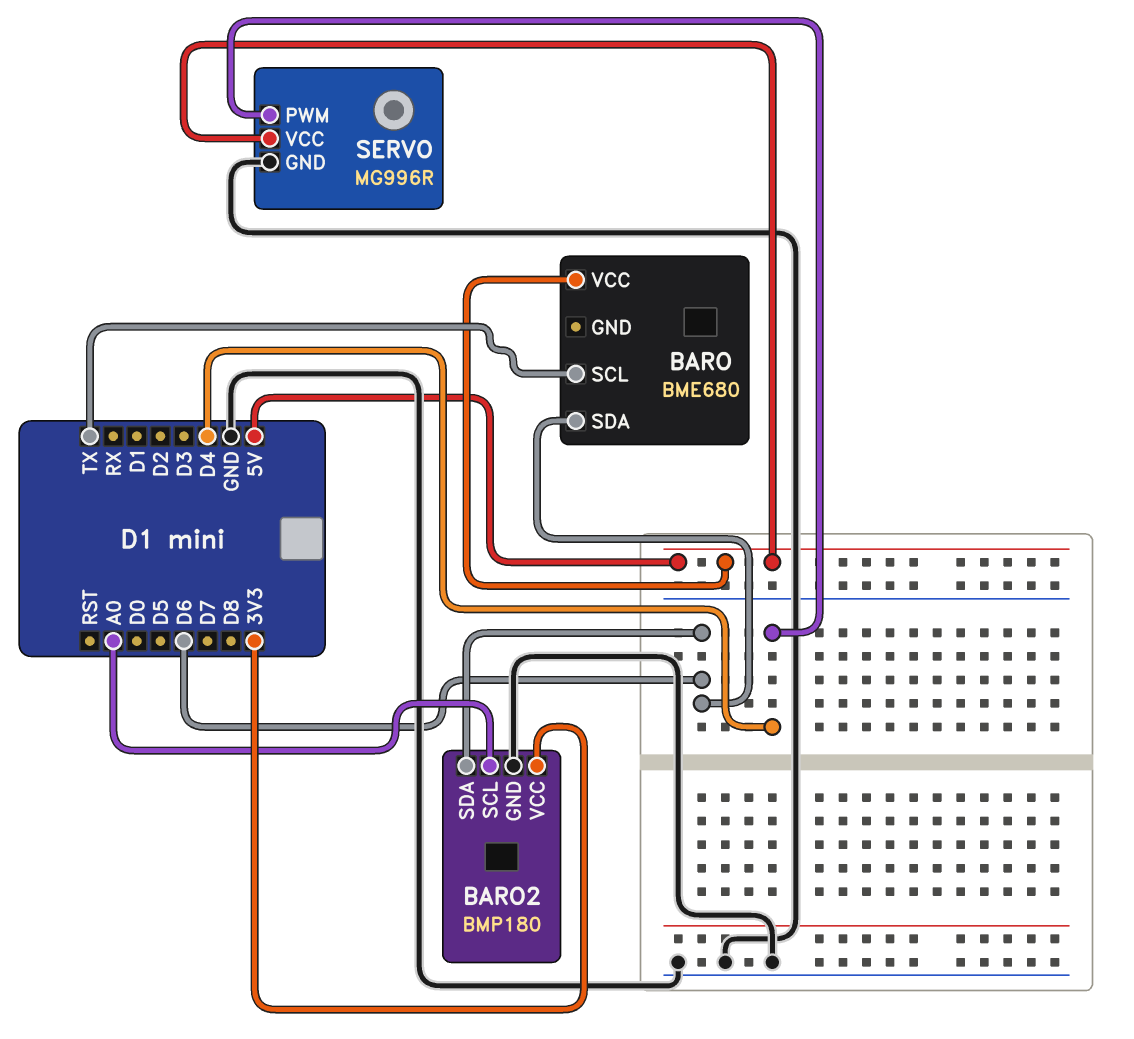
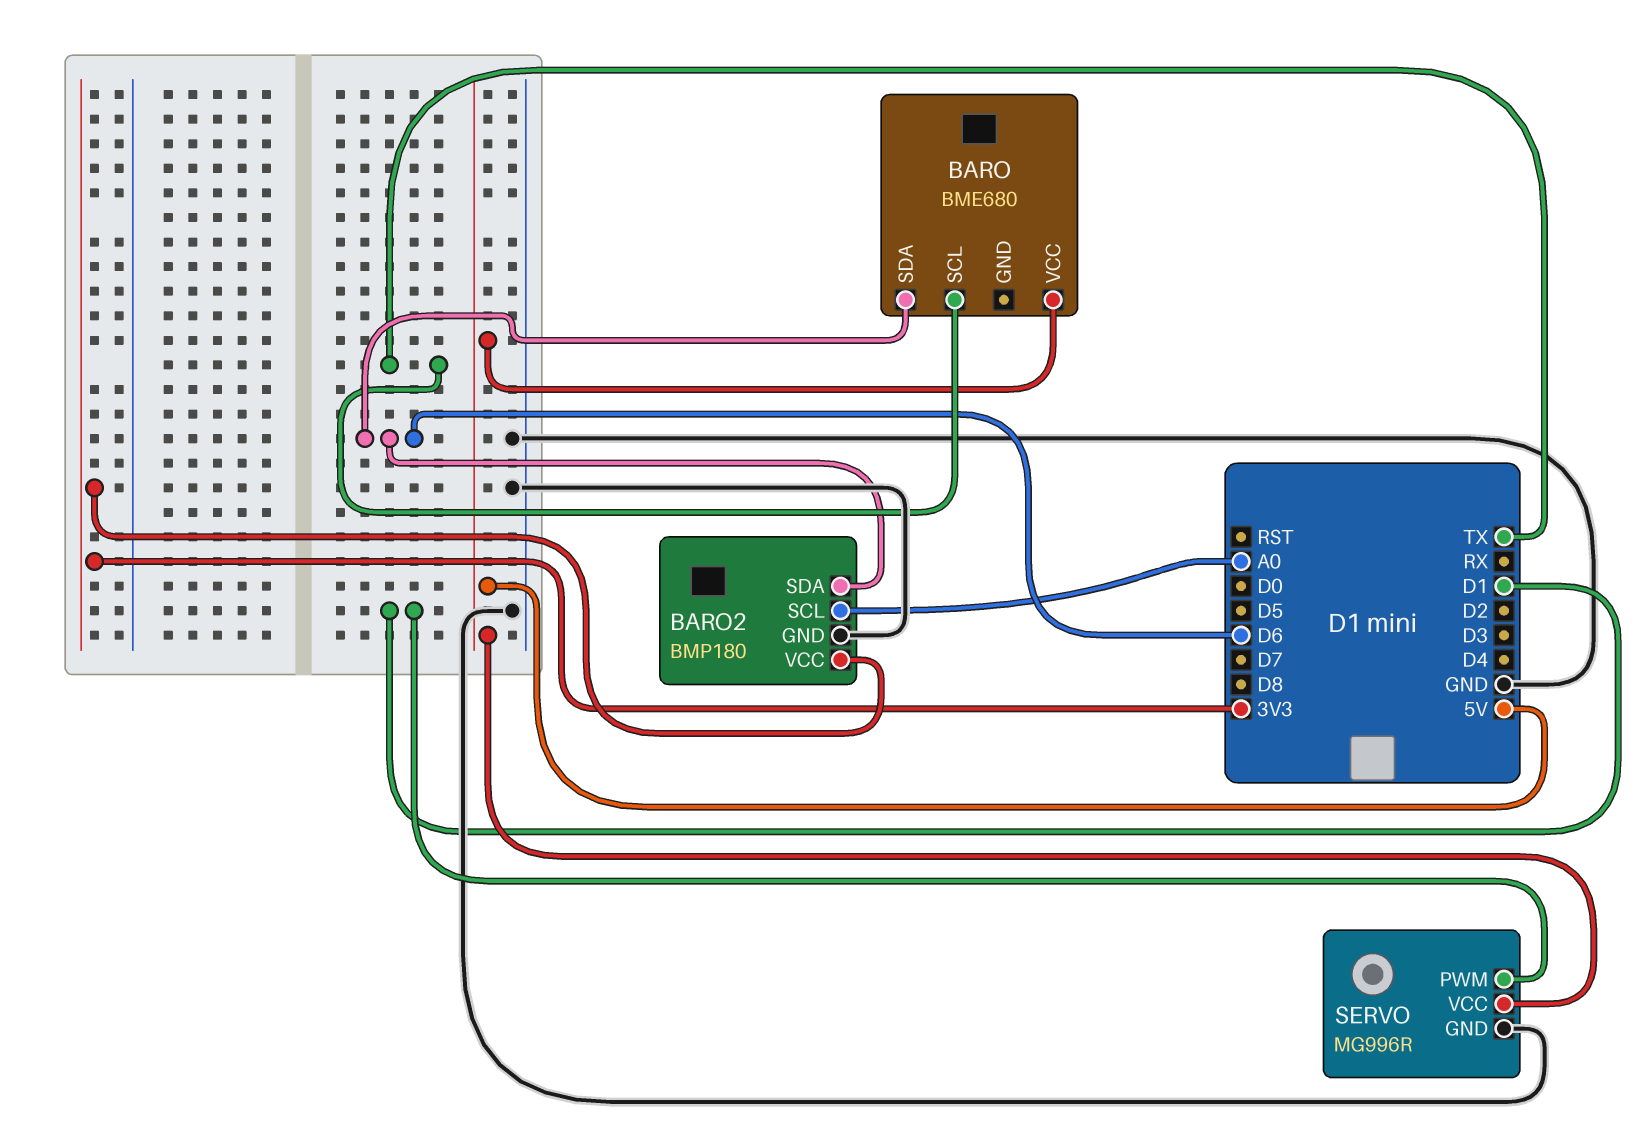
SERVO pin PWM: D4 -> D1

